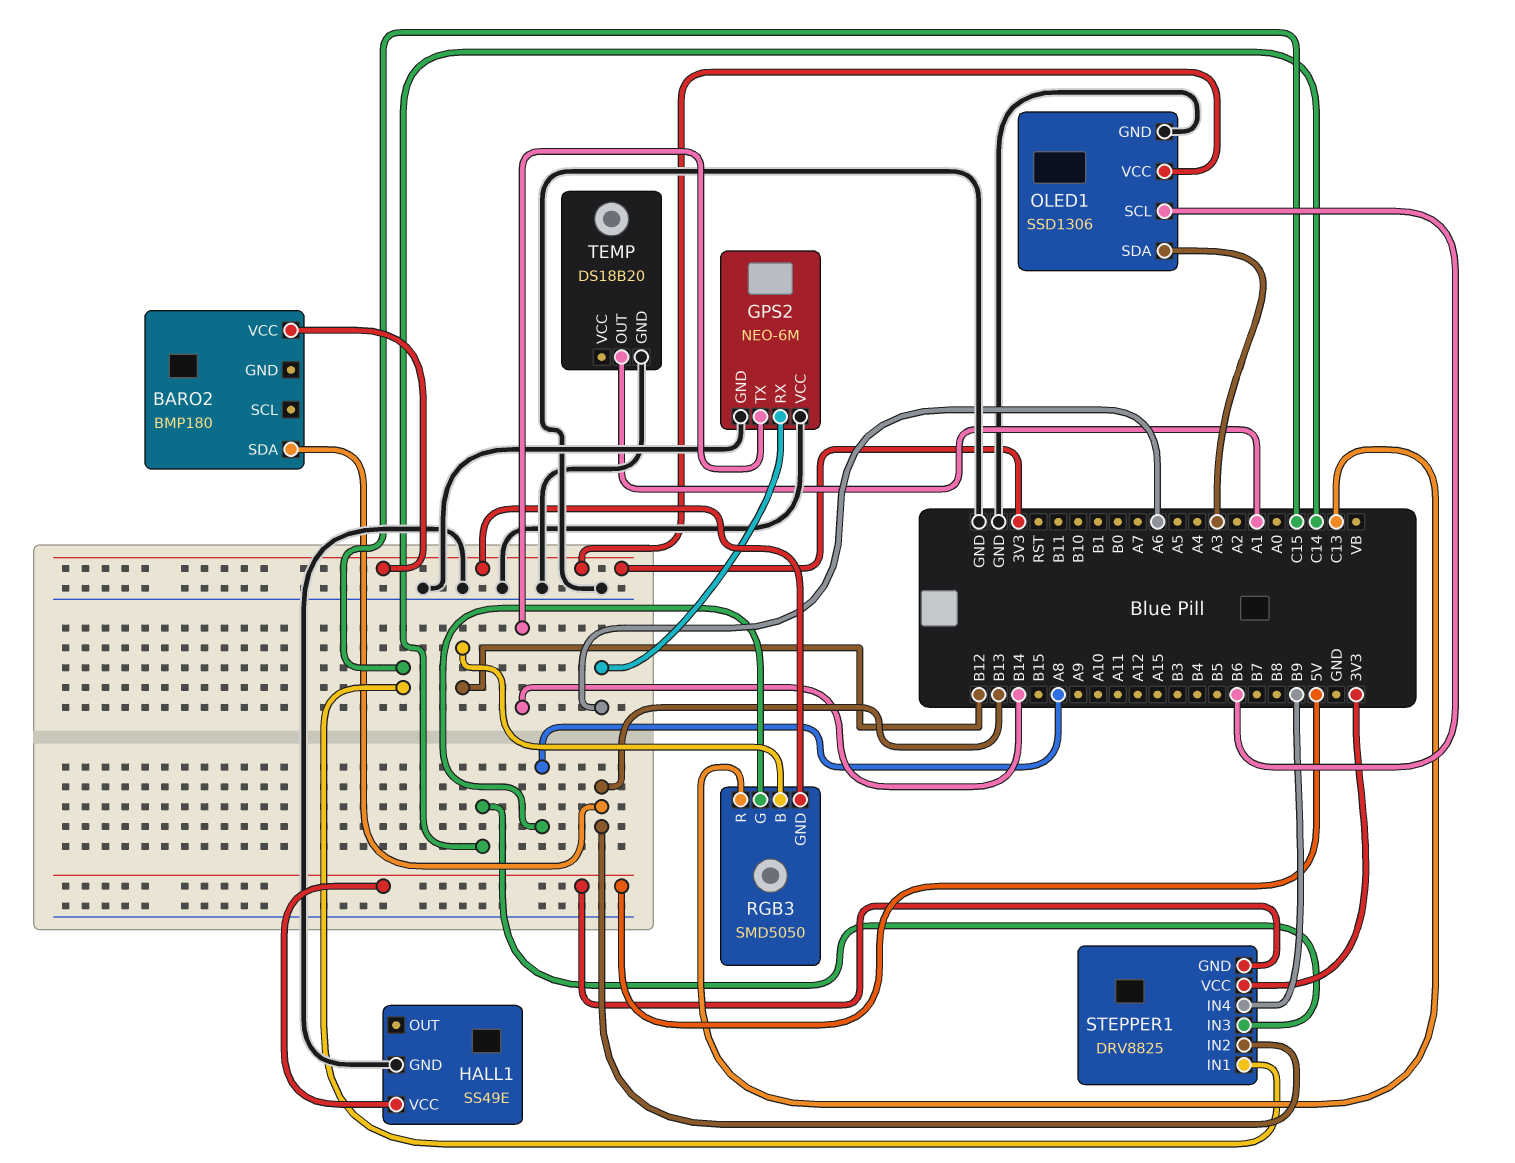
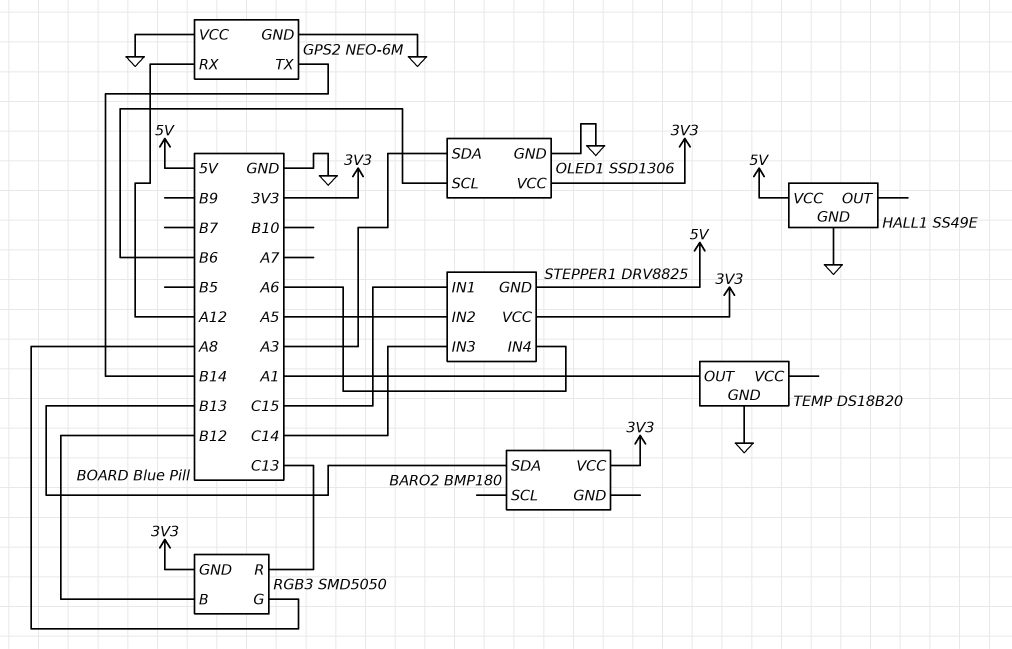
GPS2 pin RX: A6 -> A12
STEPPER1 pin IN2: B13 -> A5
STEPPER1 pin IN4: B9 -> A6

